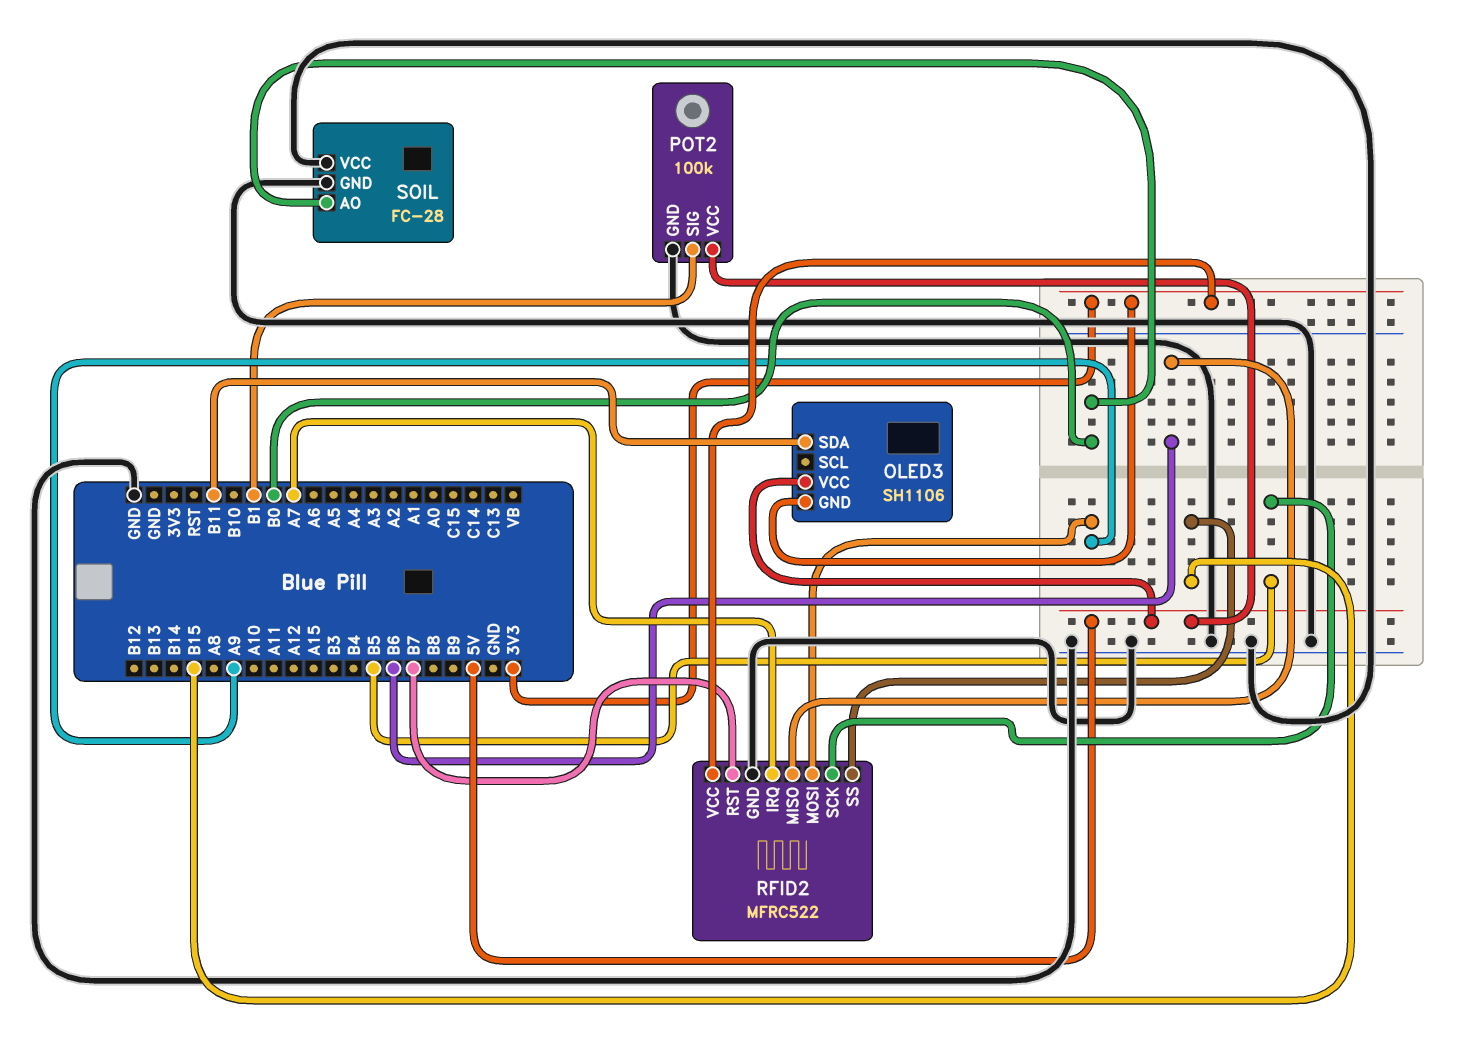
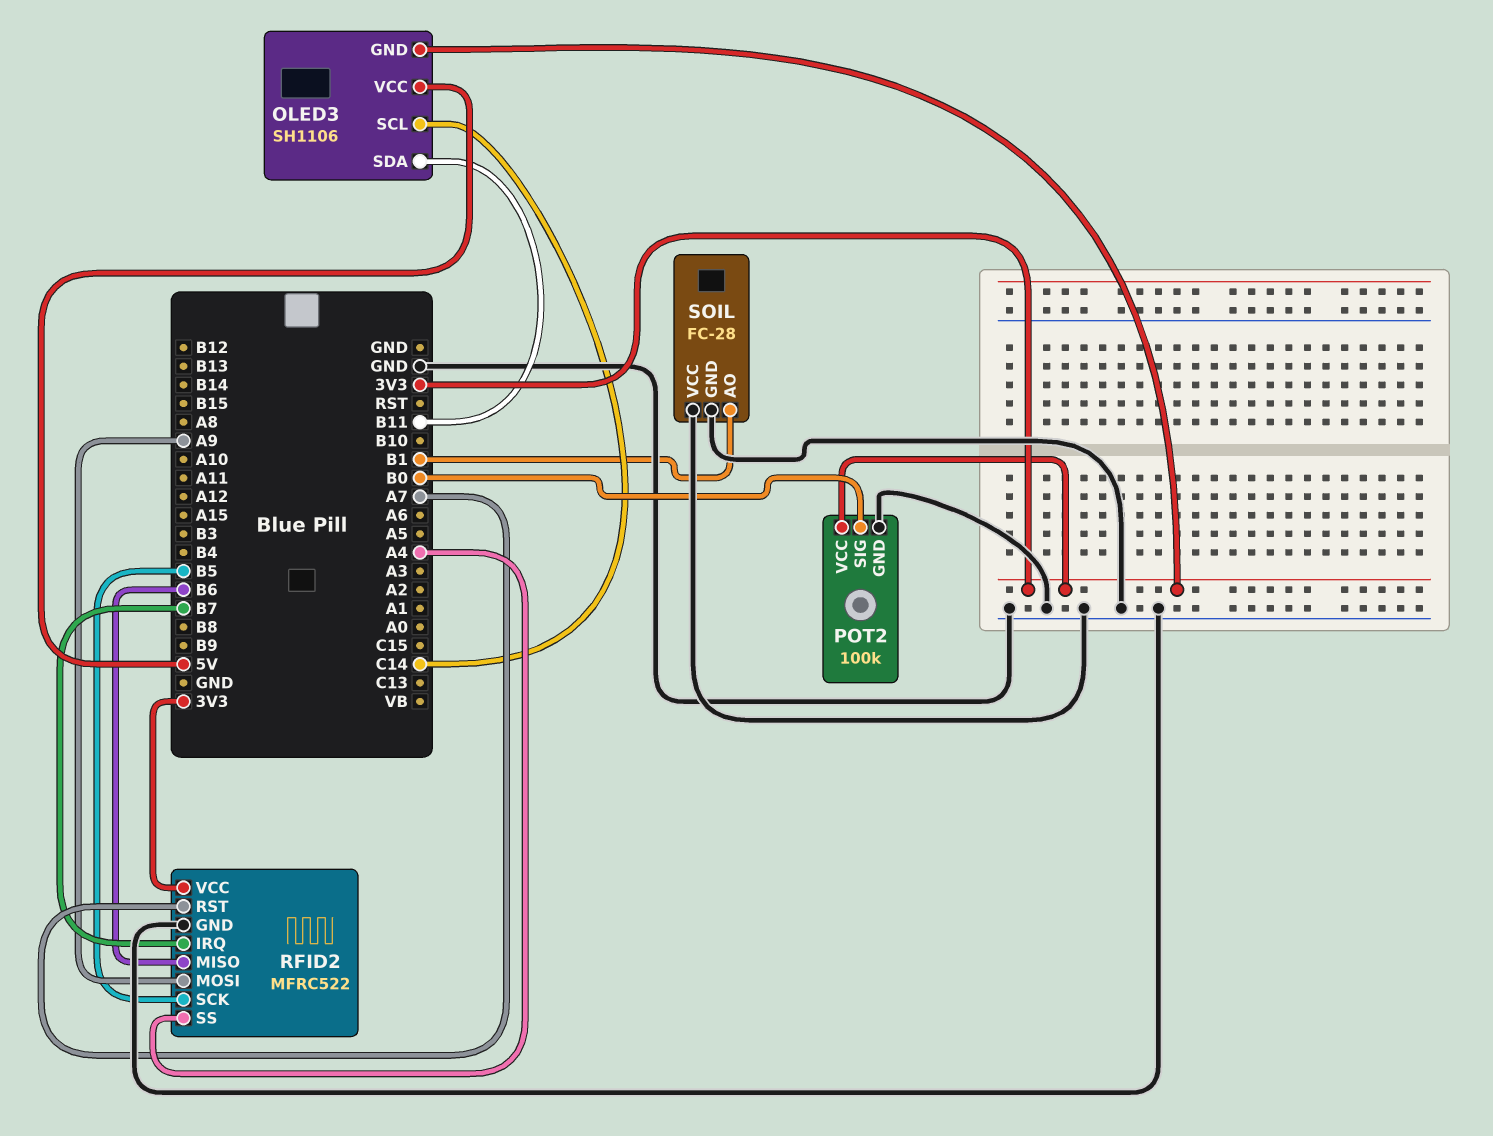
OLED3 pin SCL: none -> C14
POT2 pin SIG: B1 -> B0
POT2 pin VCC: 5V -> 3V3
RFID2 pin IRQ: A7 -> B7
RFID2 pin RST: B7 -> A7
RFID2 pin SS: B15 -> A4
SOIL pin AO: B0 -> B1

